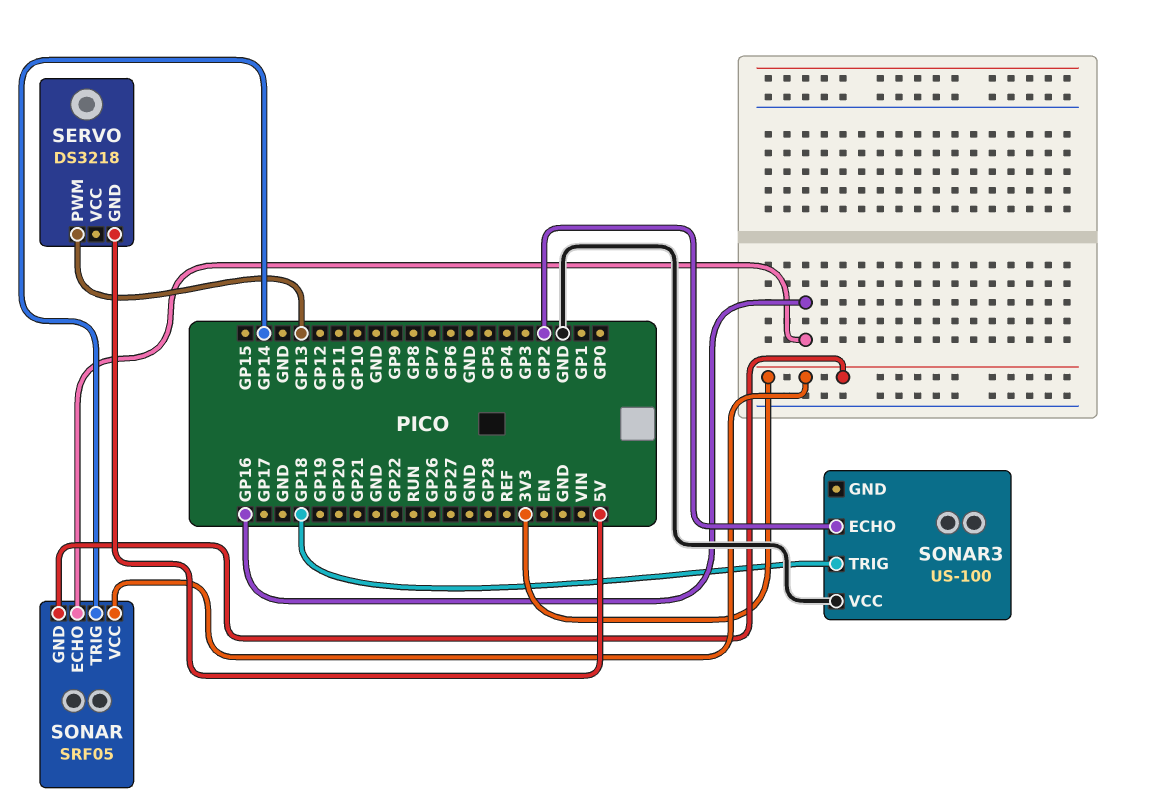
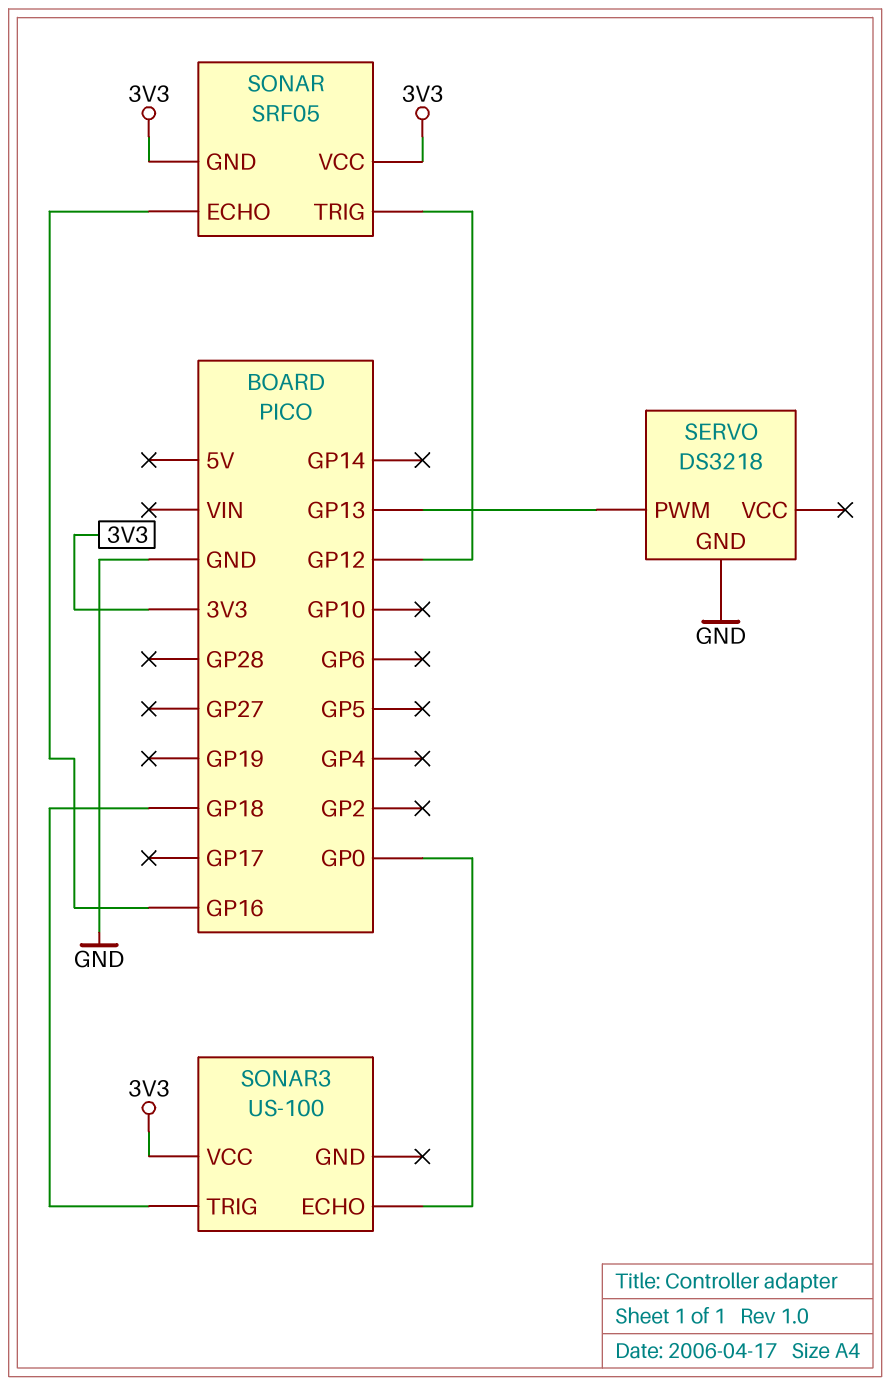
SERVO pin GND: 5V -> GND
SONAR pin TRIG: GP14 -> GP12
SONAR3 pin ECHO: GP2 -> GP0
SONAR3 pin VCC: GND -> 3V3

